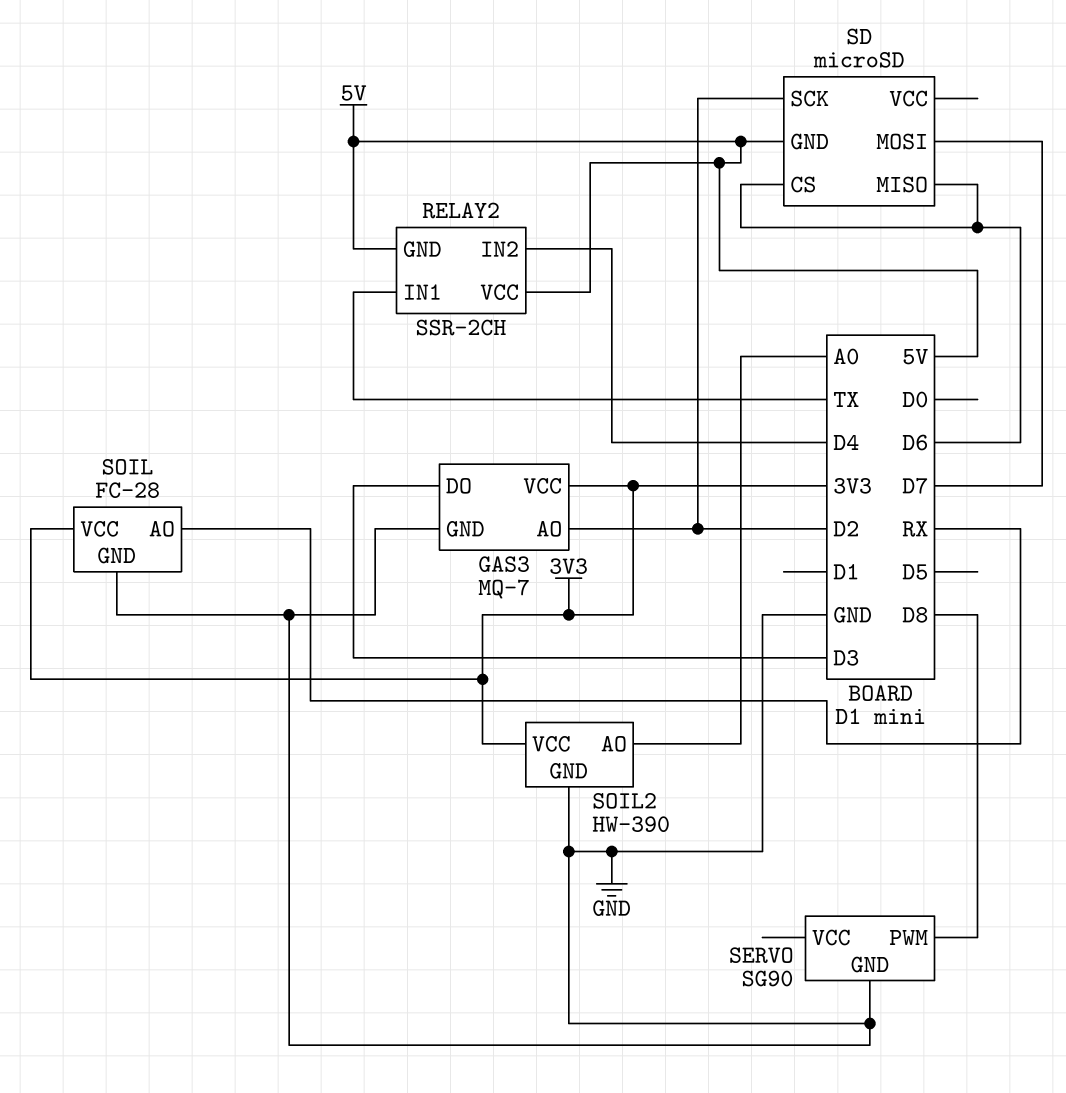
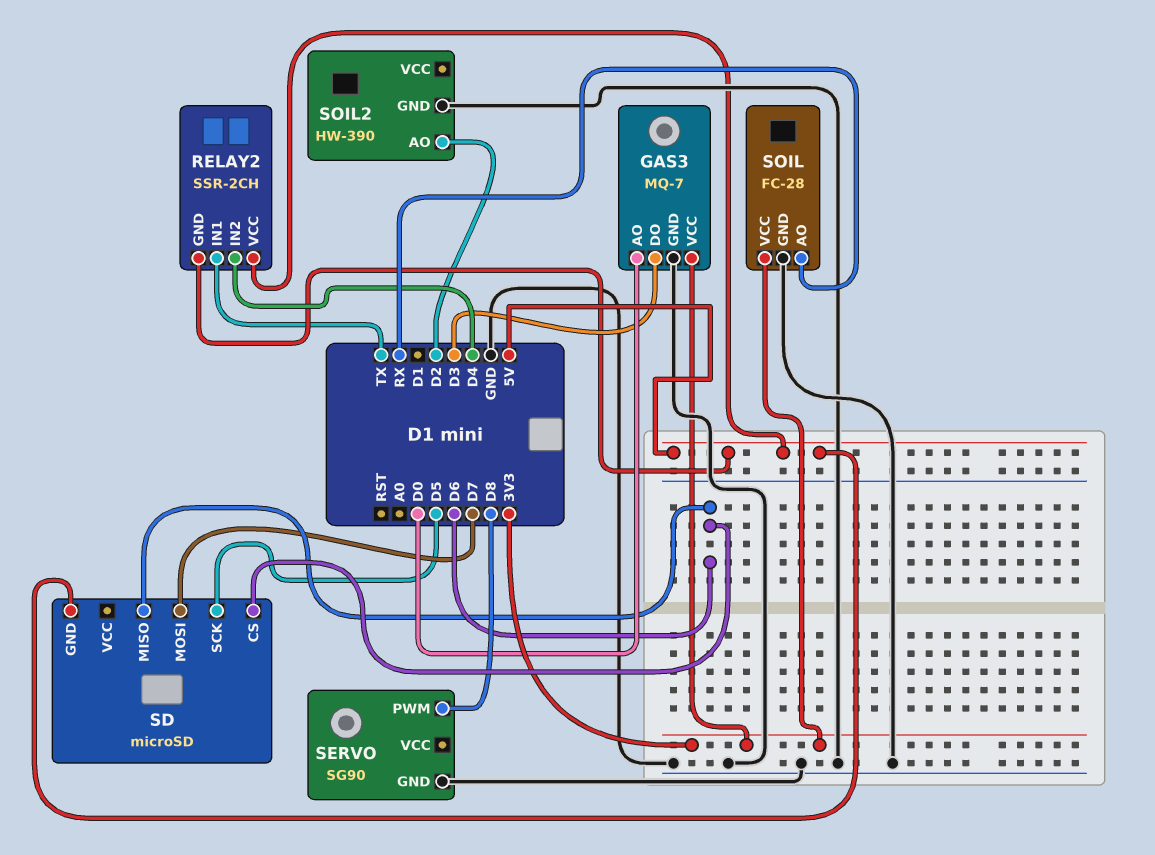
GAS3 pin AO: D2 -> D0
SD pin SCK: D2 -> D5
SOIL2 pin AO: A0 -> D2
SOIL2 pin VCC: 3V3 -> none

